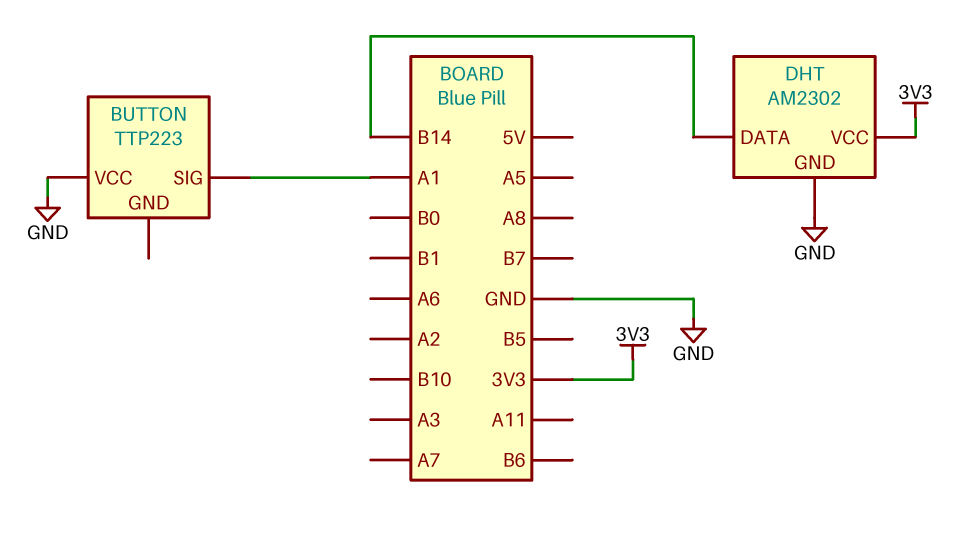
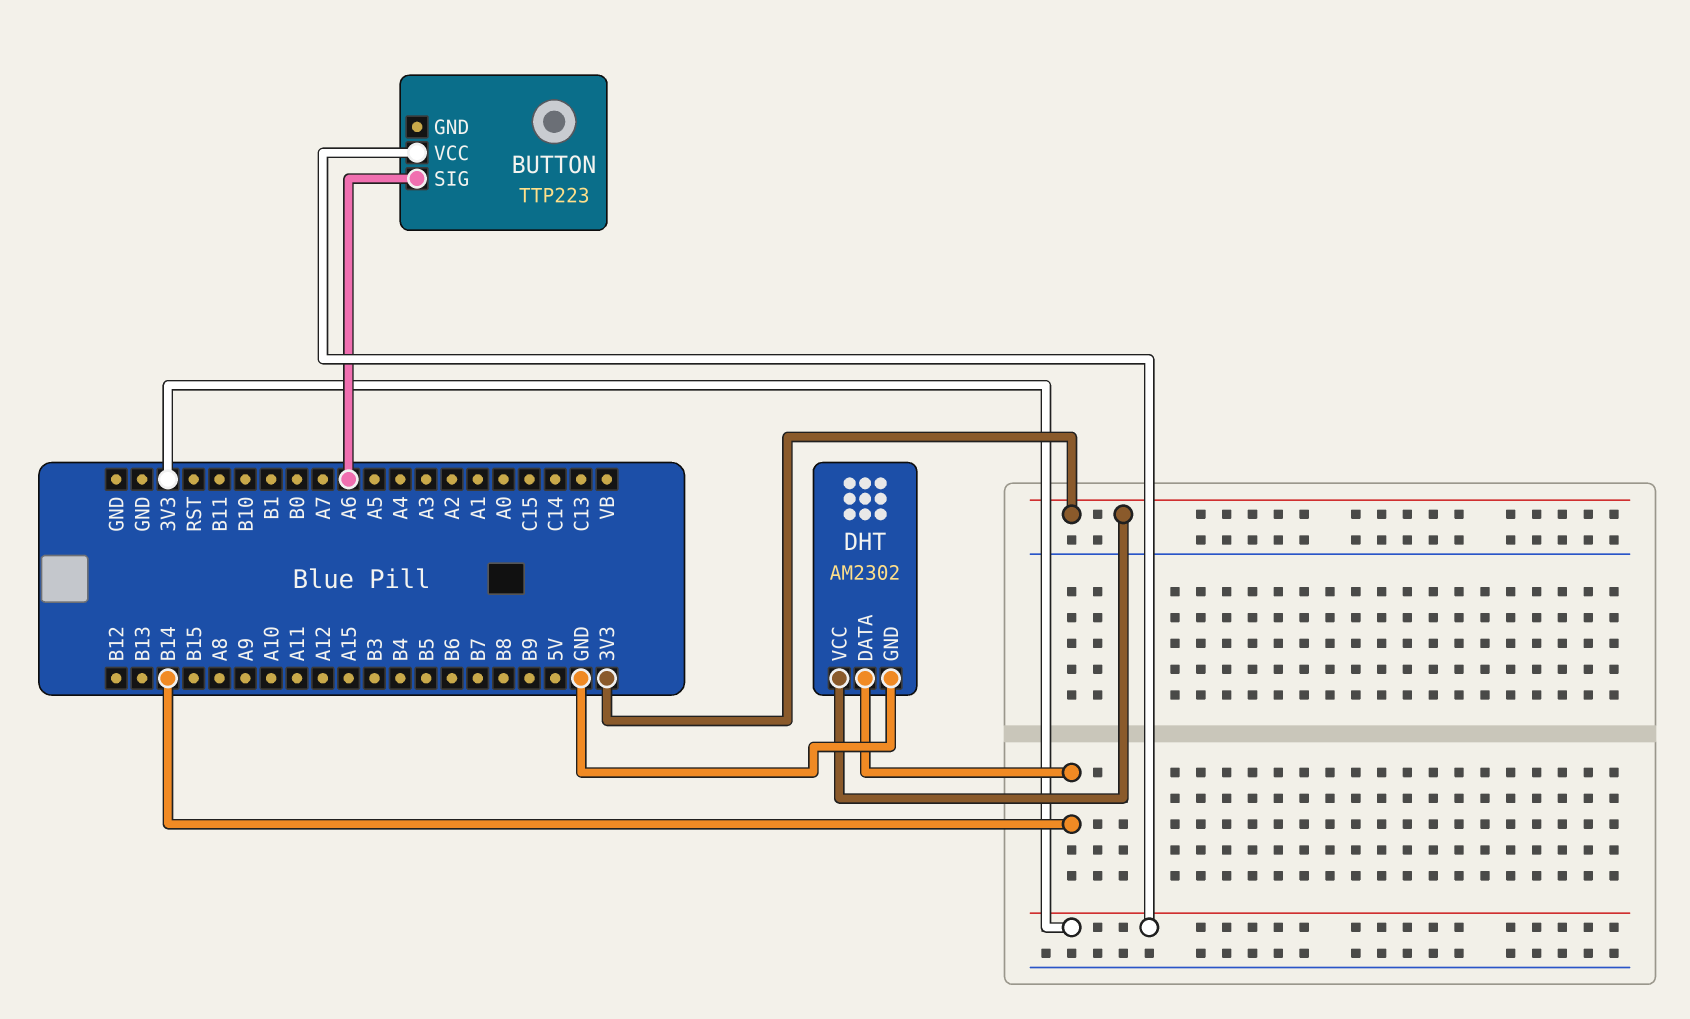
BUTTON pin SIG: A1 -> A6
BUTTON pin VCC: GND -> 3V3

